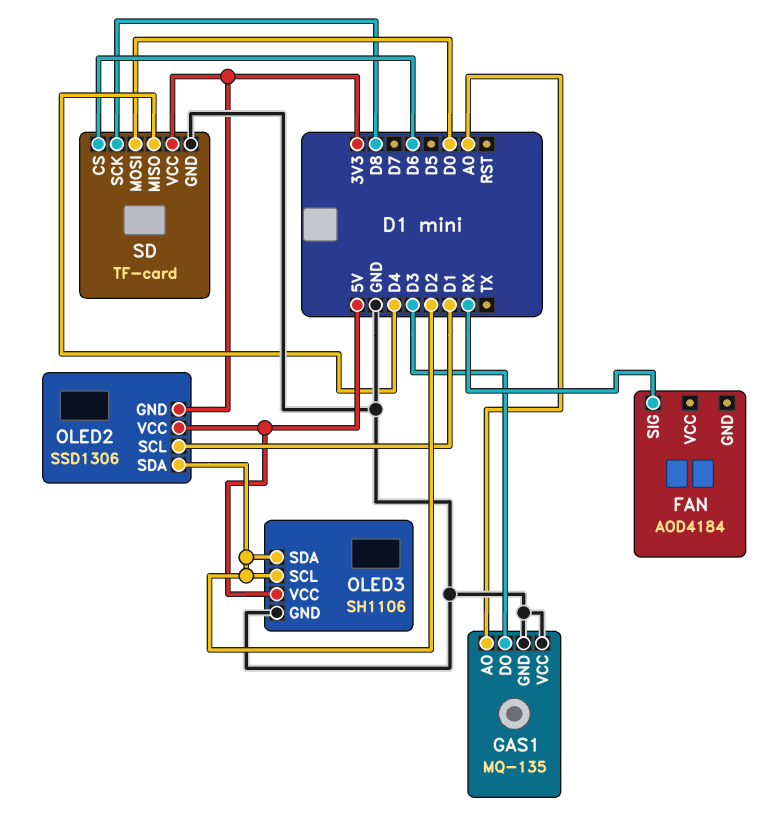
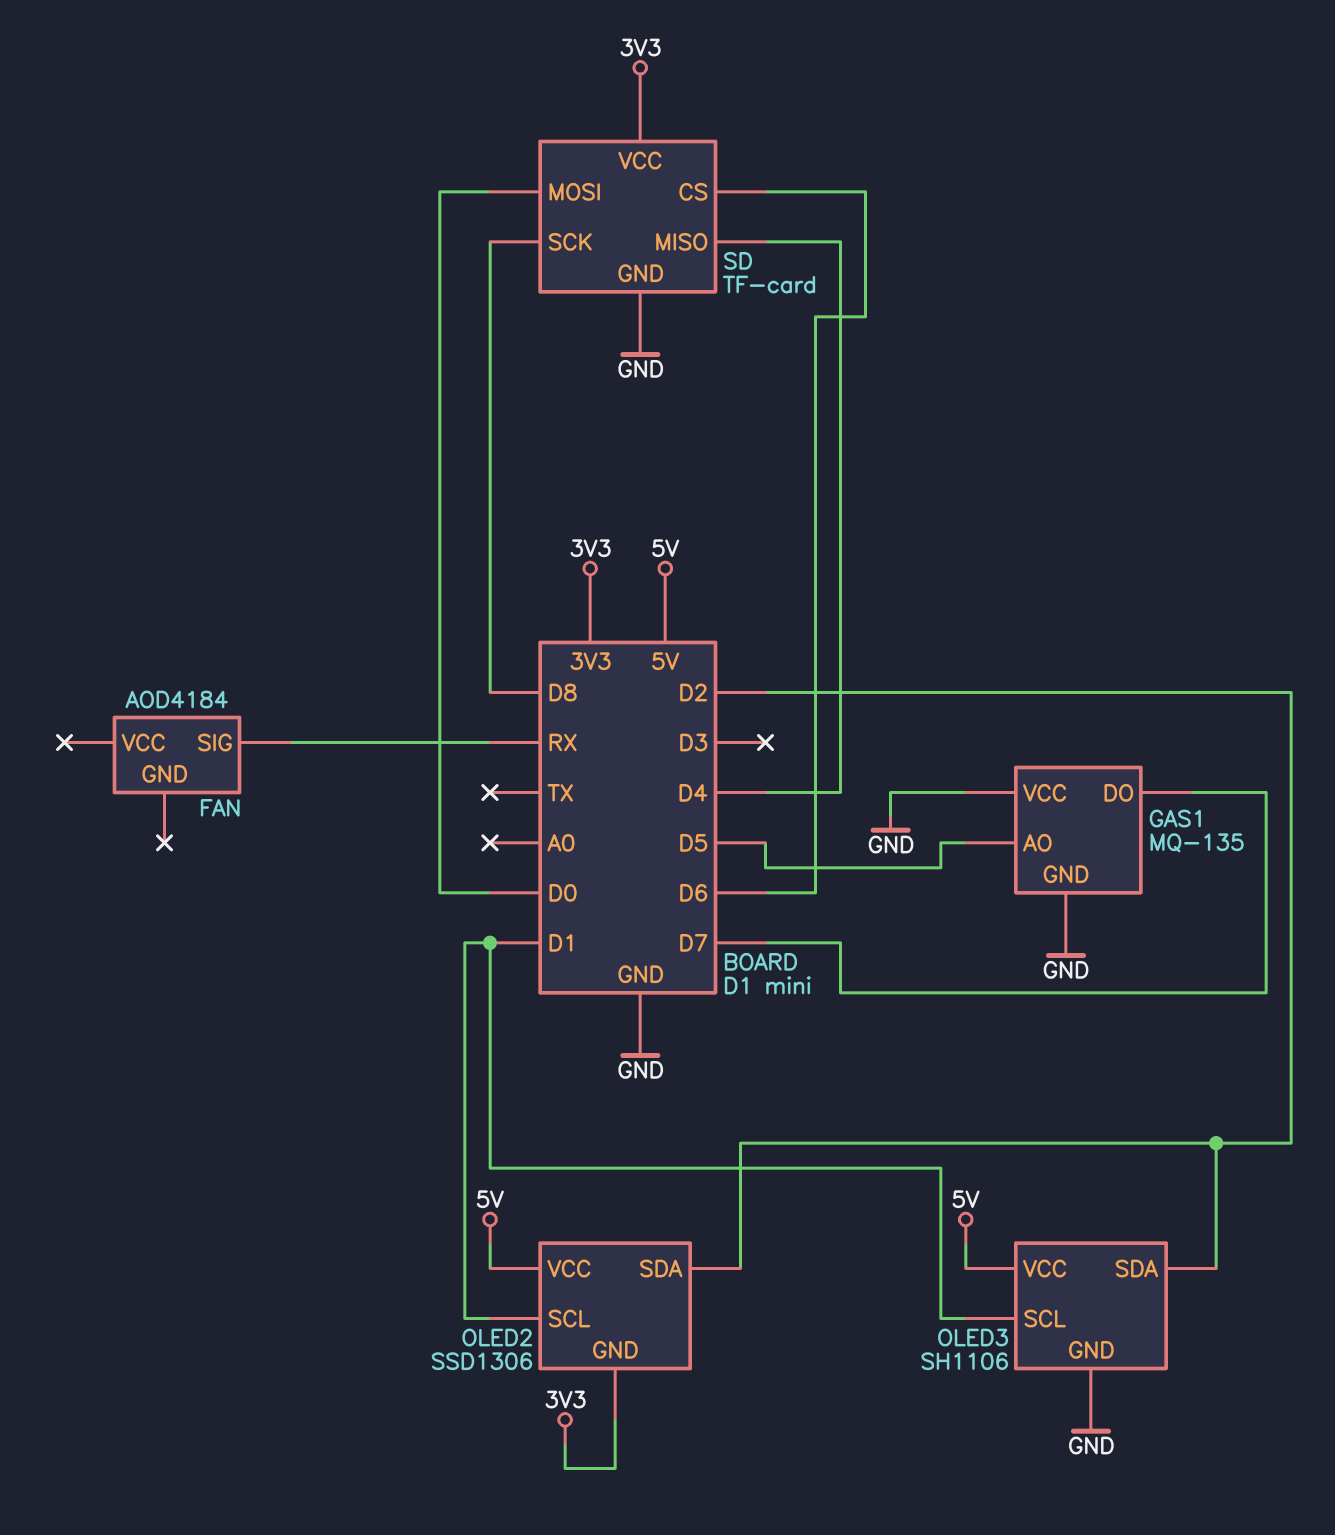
GAS1 pin AO: A0 -> D5
GAS1 pin DO: D3 -> D7
OLED3 pin SCL: D2 -> D1

